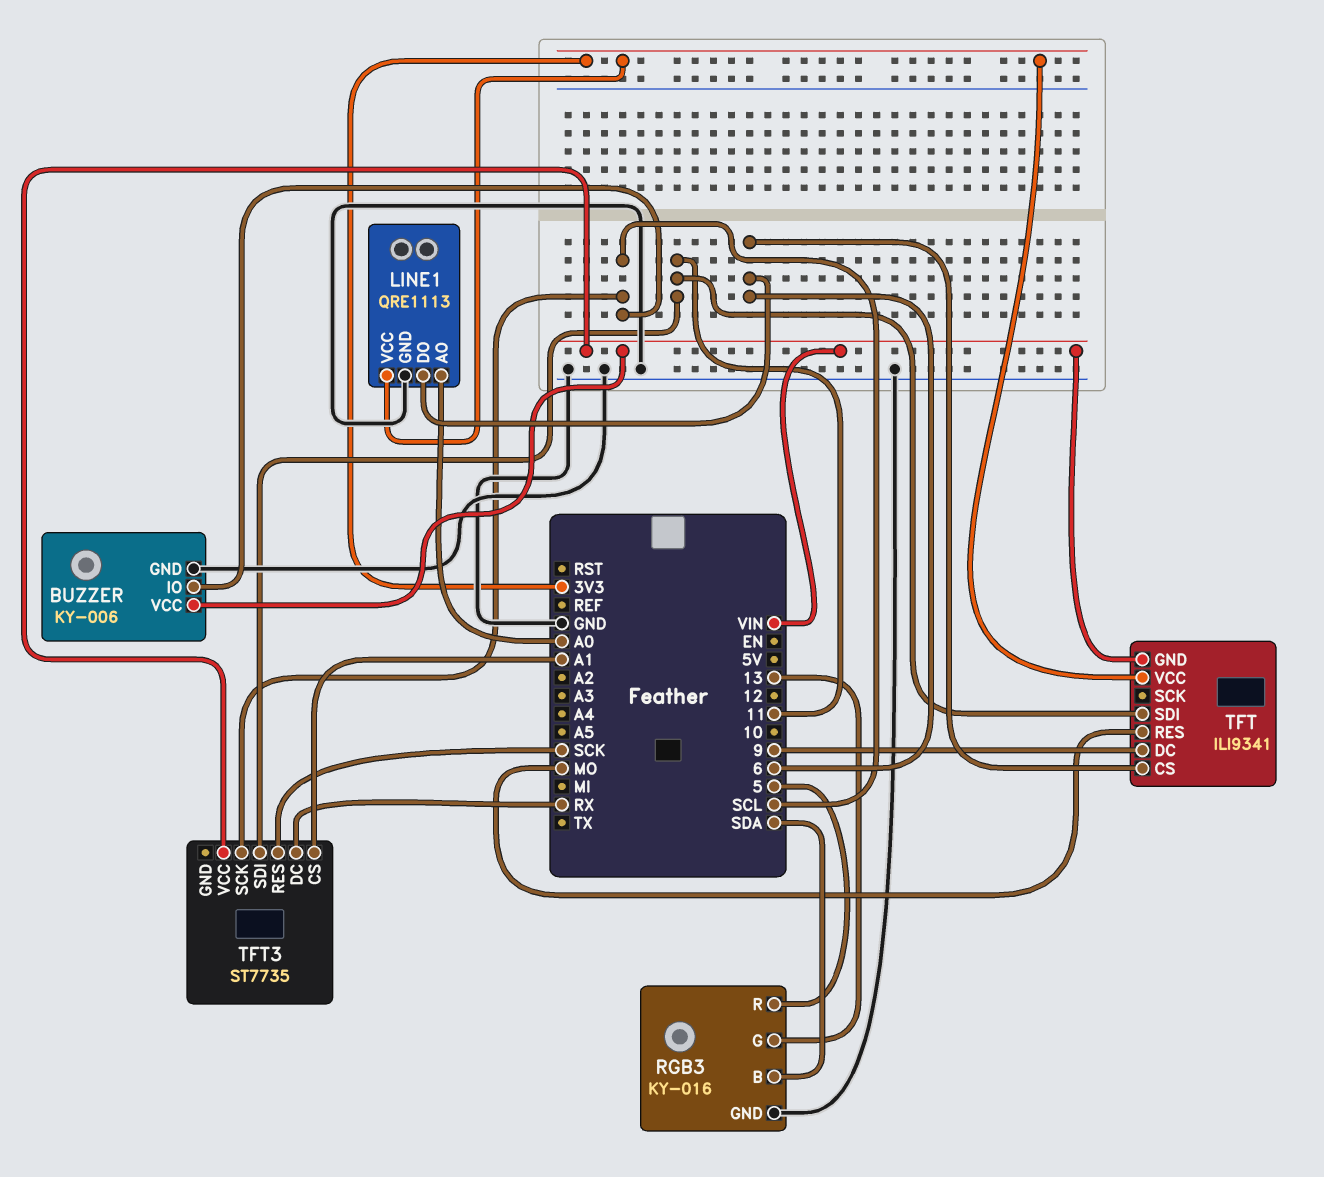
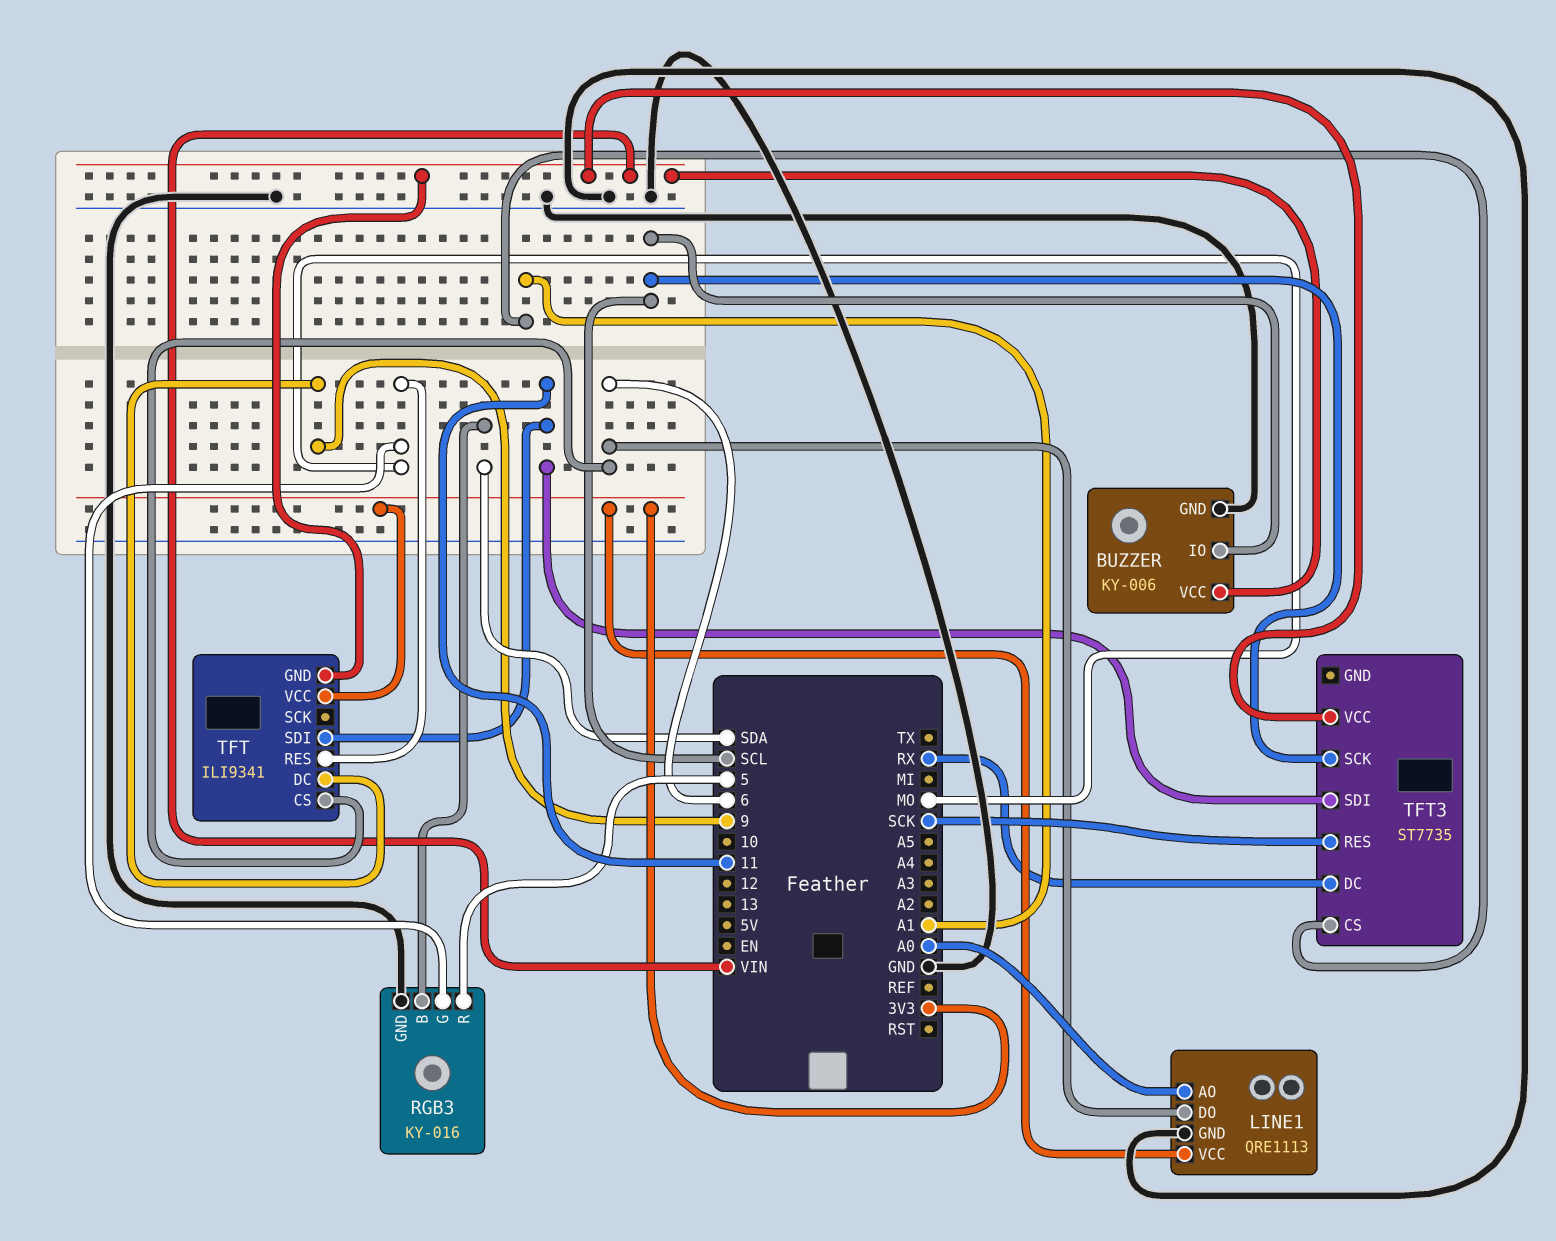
RGB3 pin G: 13 -> MO

